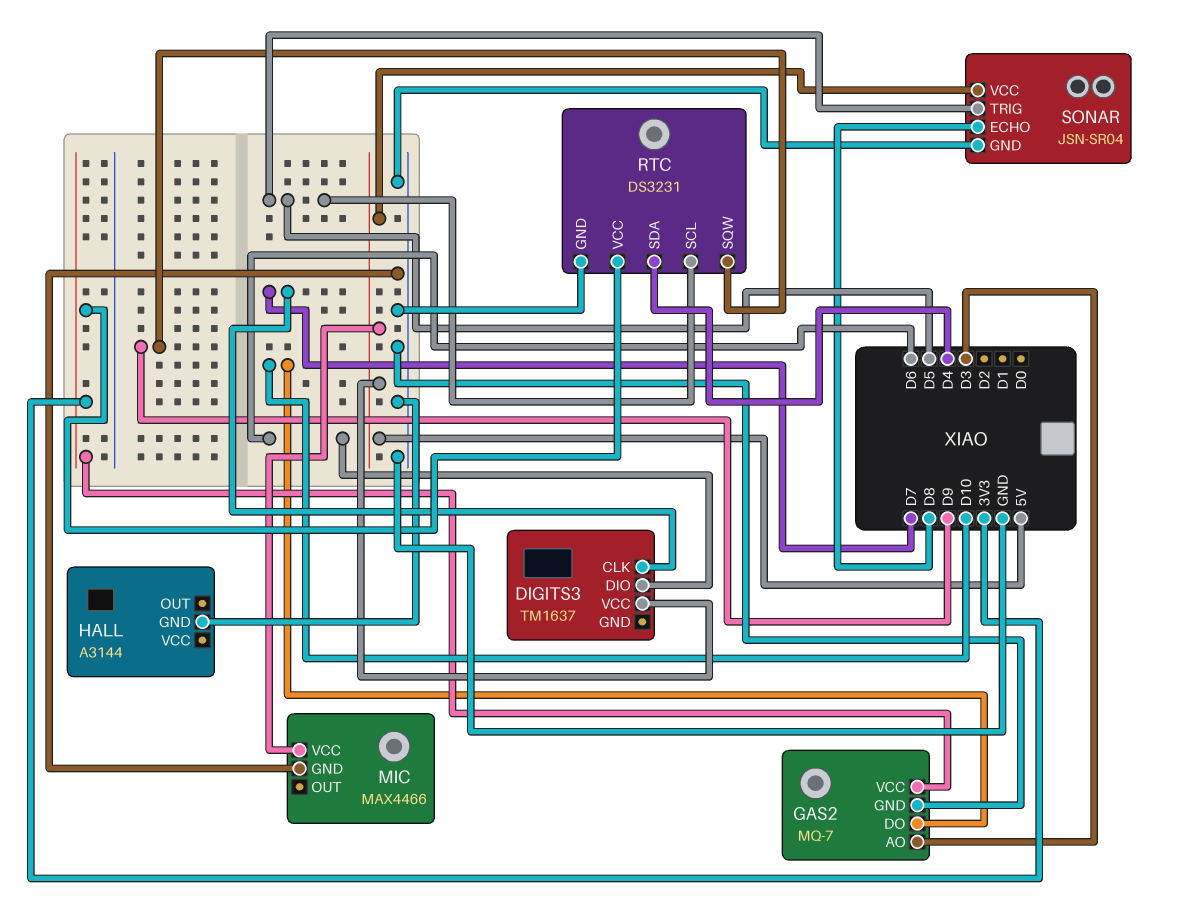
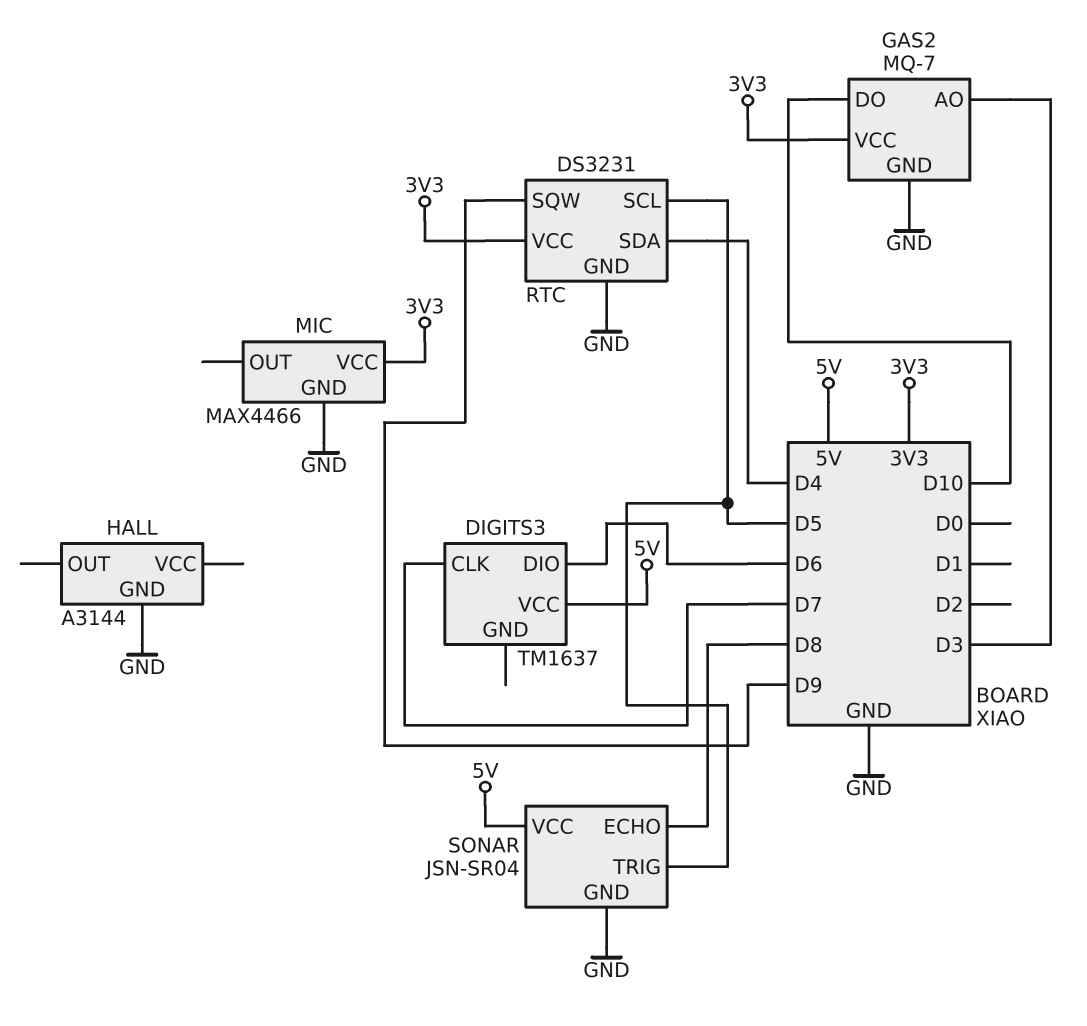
MIC pin VCC: 5V -> 3V3

